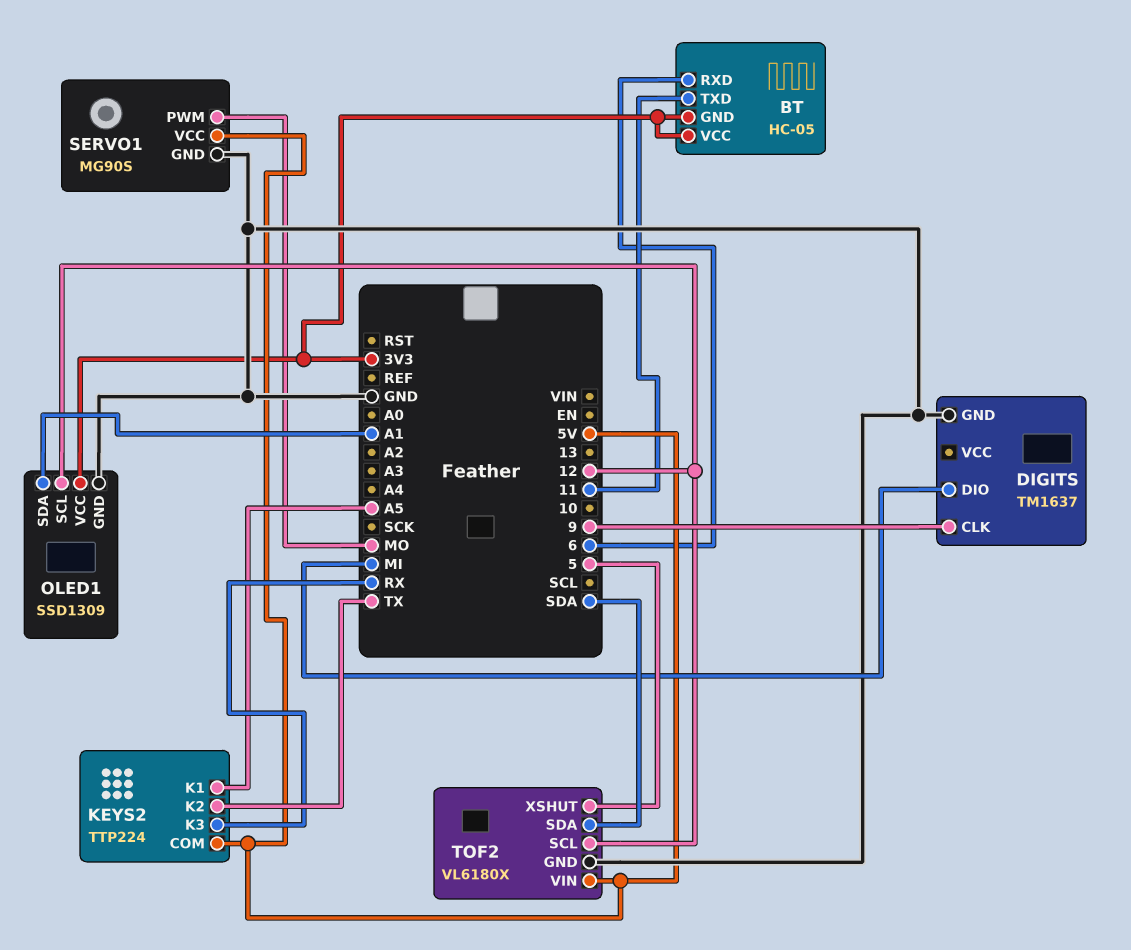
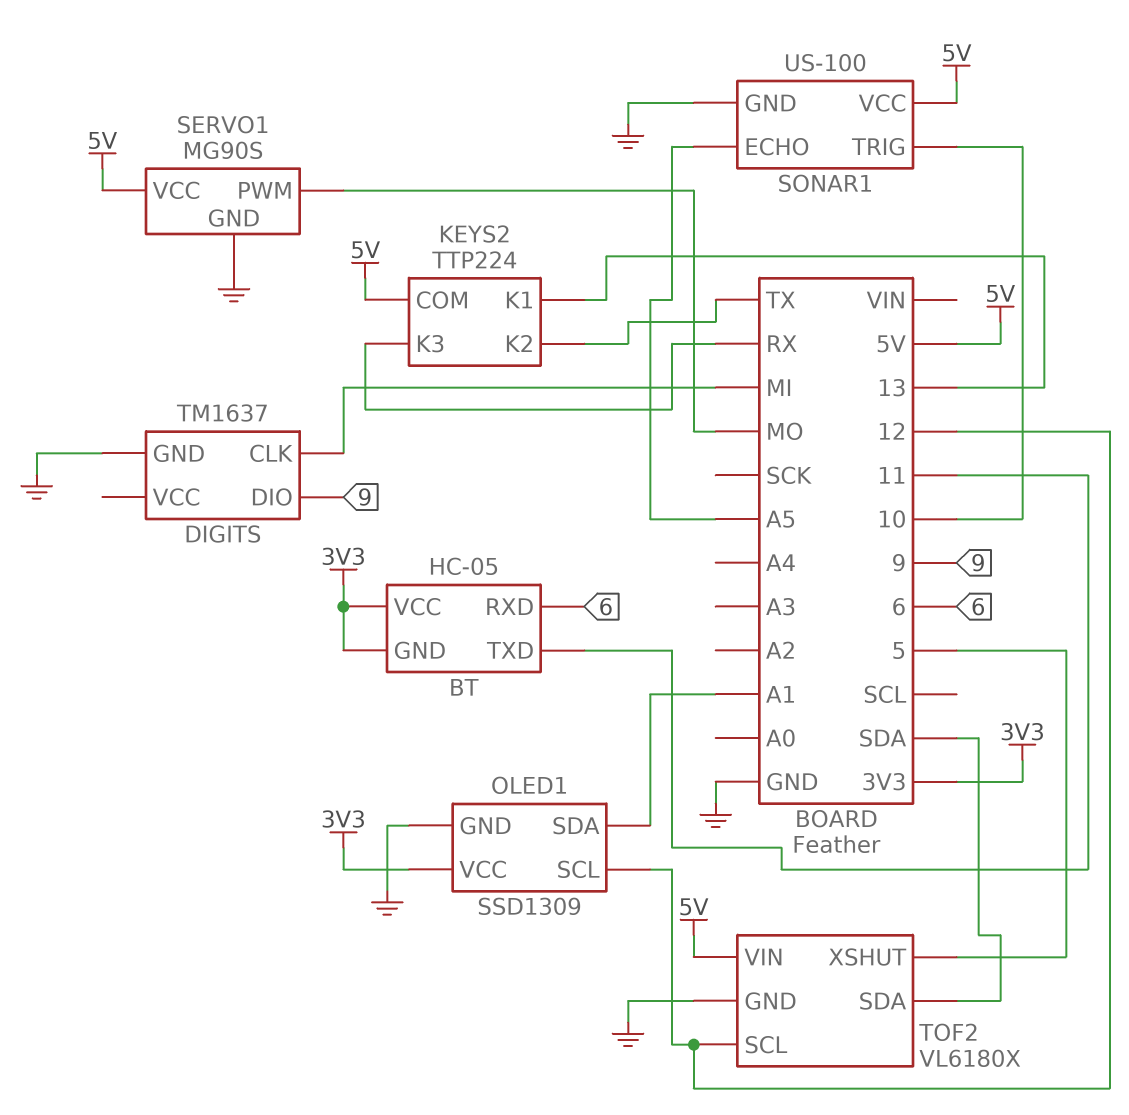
DIGITS pin CLK: 9 -> MI
DIGITS pin DIO: MI -> 9
KEYS2 pin K1: A5 -> 13
SONAR1: none -> US-100
SONAR1 pin ECHO: none -> A5
SONAR1 pin GND: none -> GND
SONAR1 pin TRIG: none -> 10
SONAR1 pin VCC: none -> 5V

